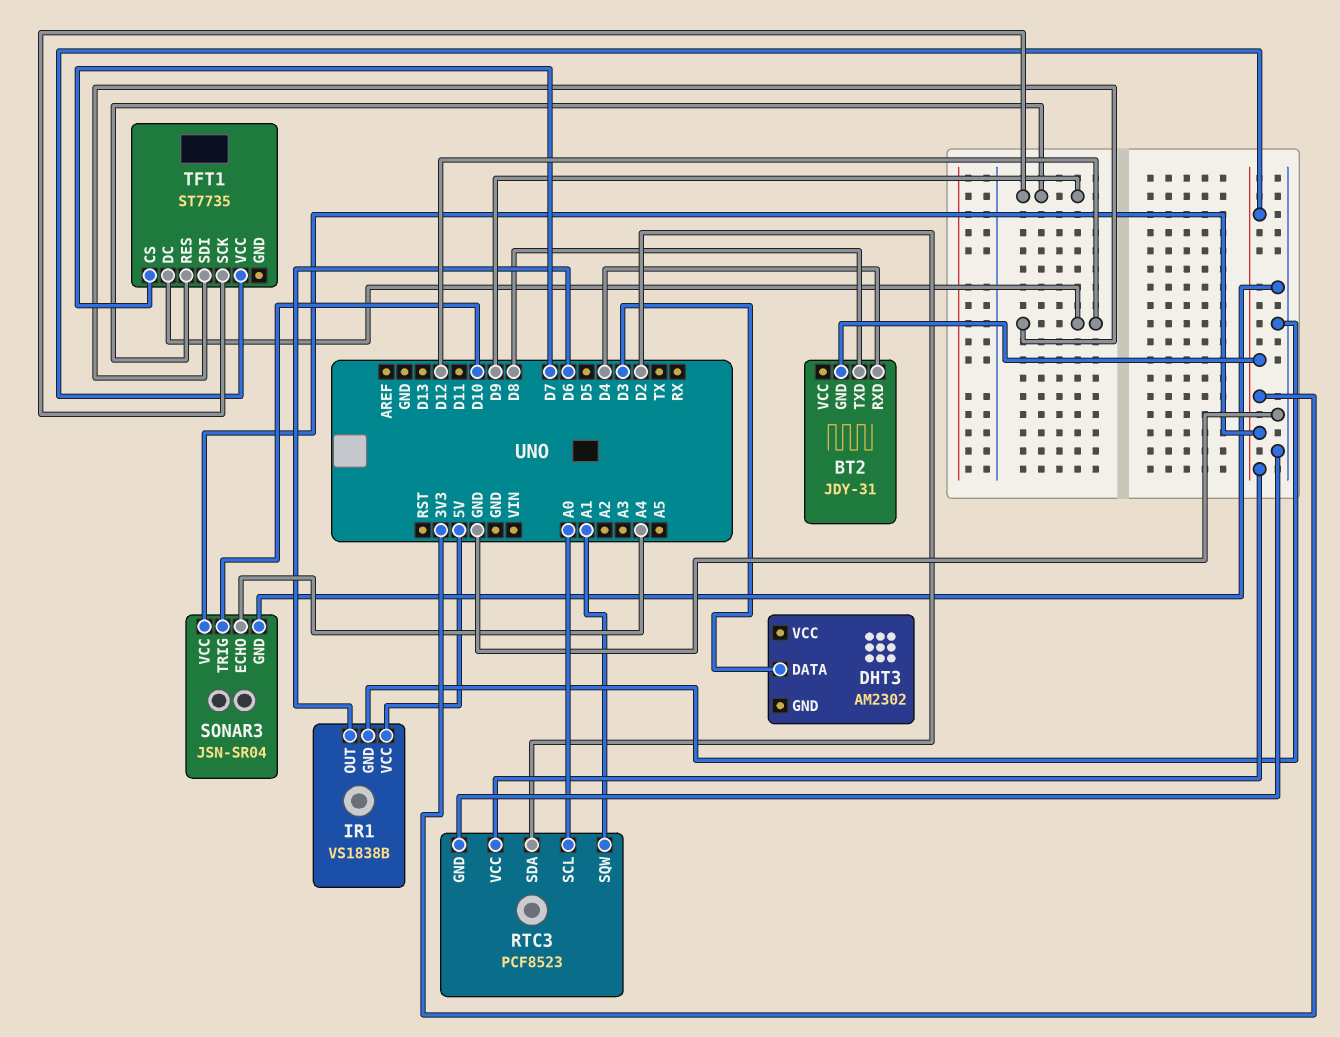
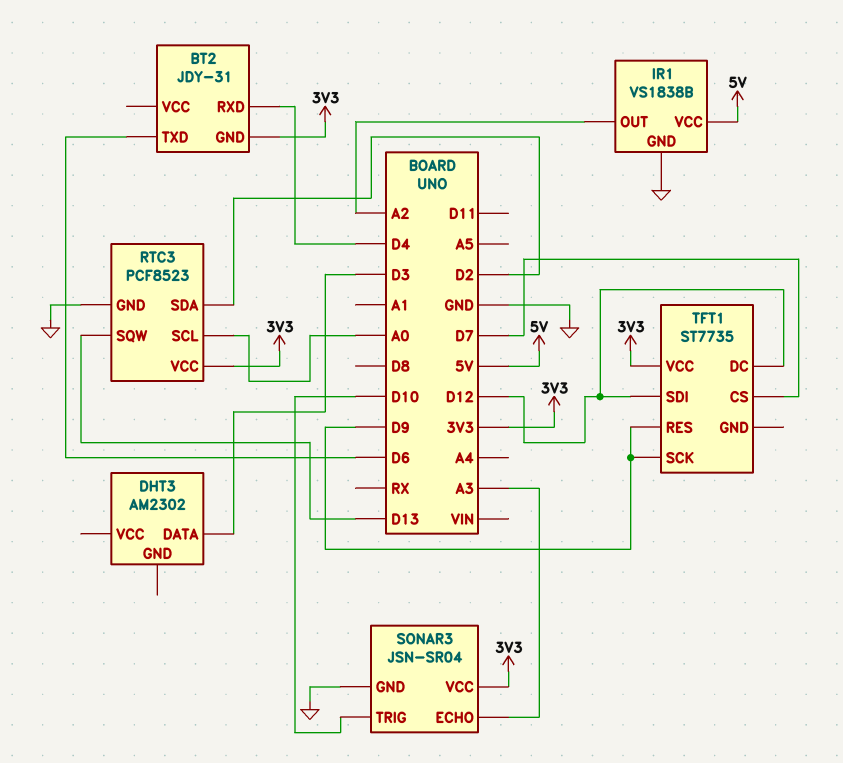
BT2 pin TXD: D8 -> D6
IR1 pin OUT: D6 -> A2
RTC3 pin SQW: A1 -> D13
SONAR3 pin ECHO: A4 -> A3

